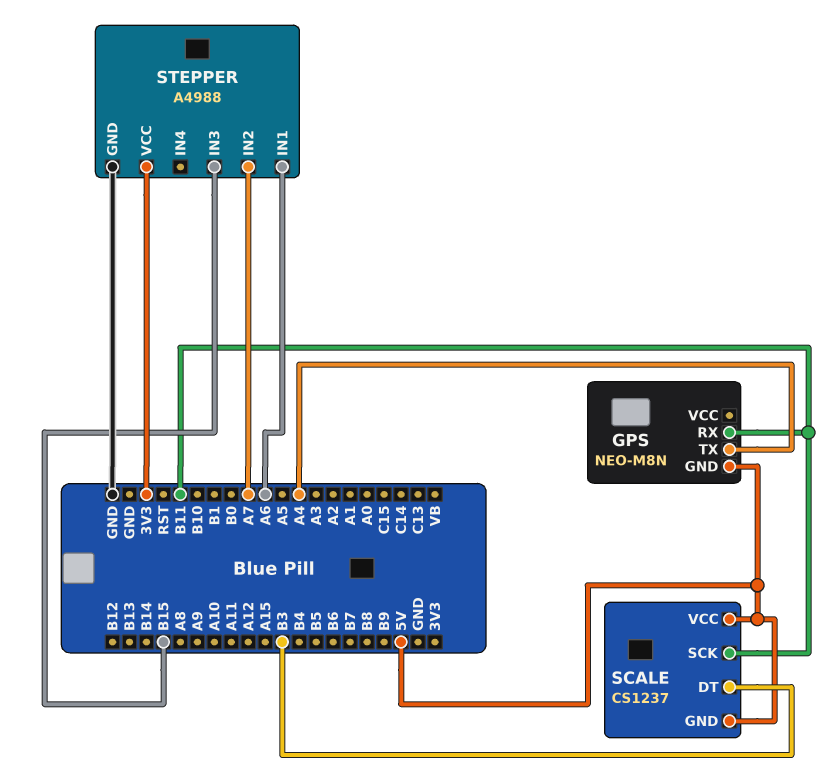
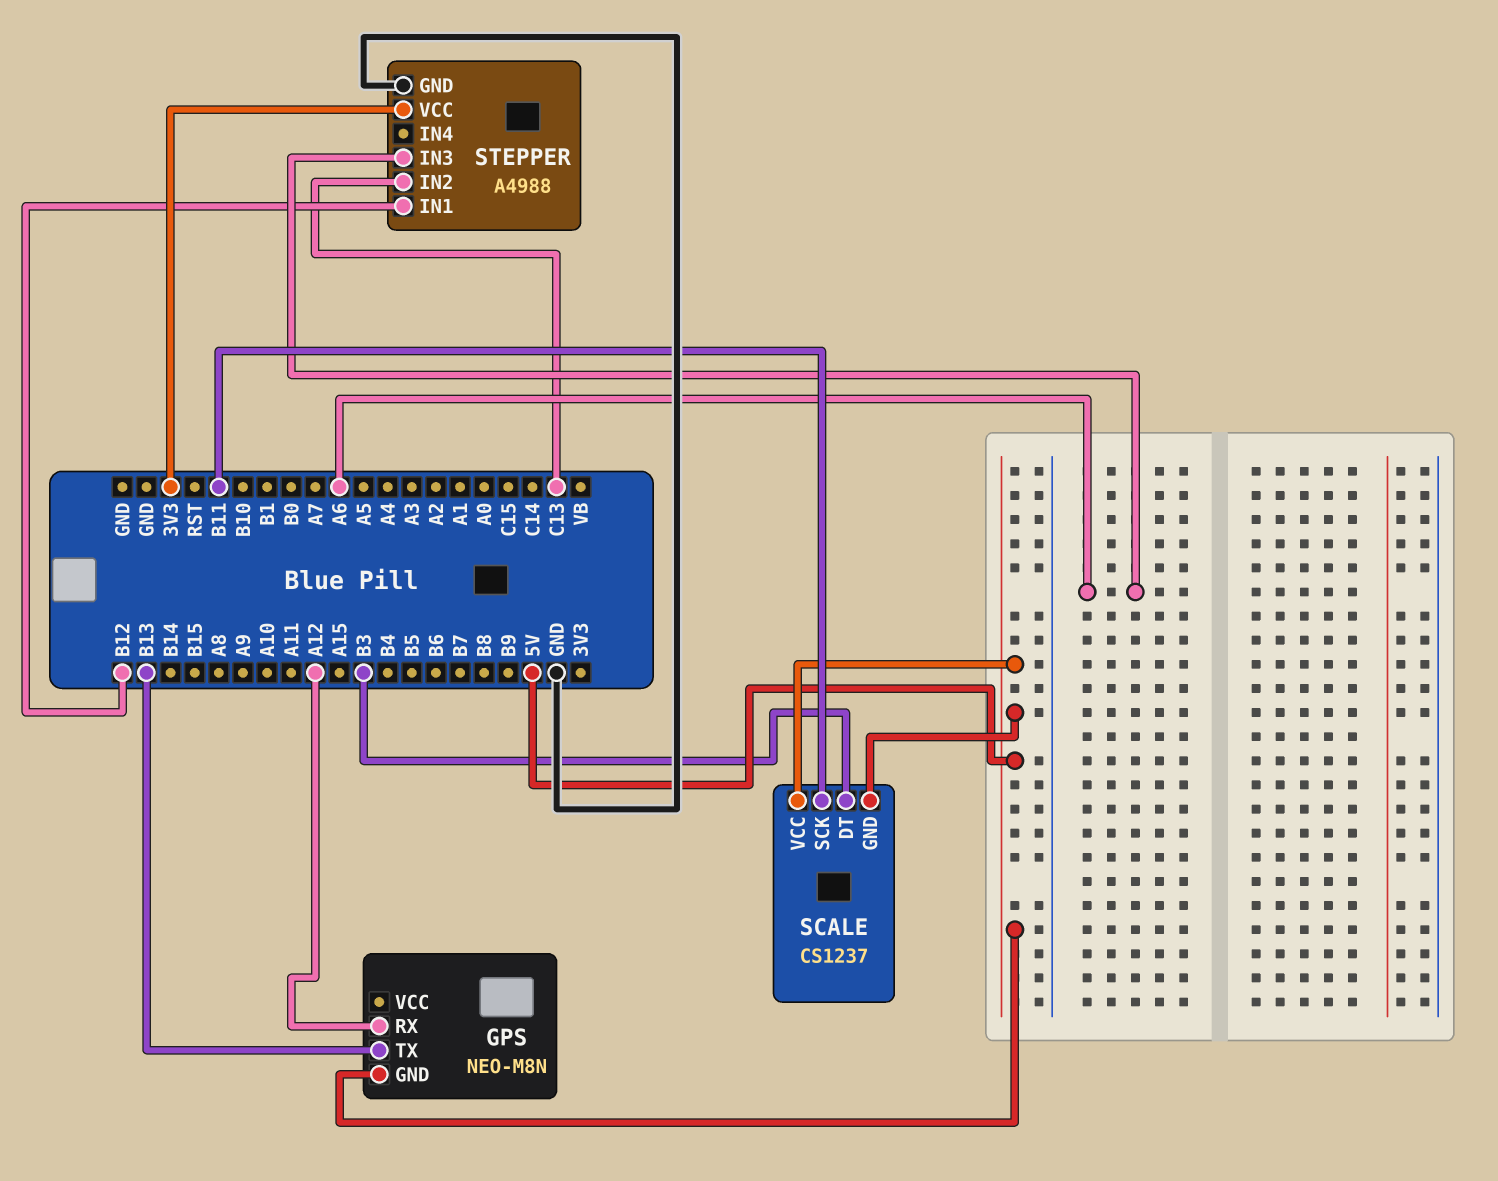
GPS pin RX: B11 -> A12
GPS pin TX: A4 -> B13
STEPPER pin IN1: A6 -> B12
STEPPER pin IN2: A7 -> C13
STEPPER pin IN3: B15 -> A6

